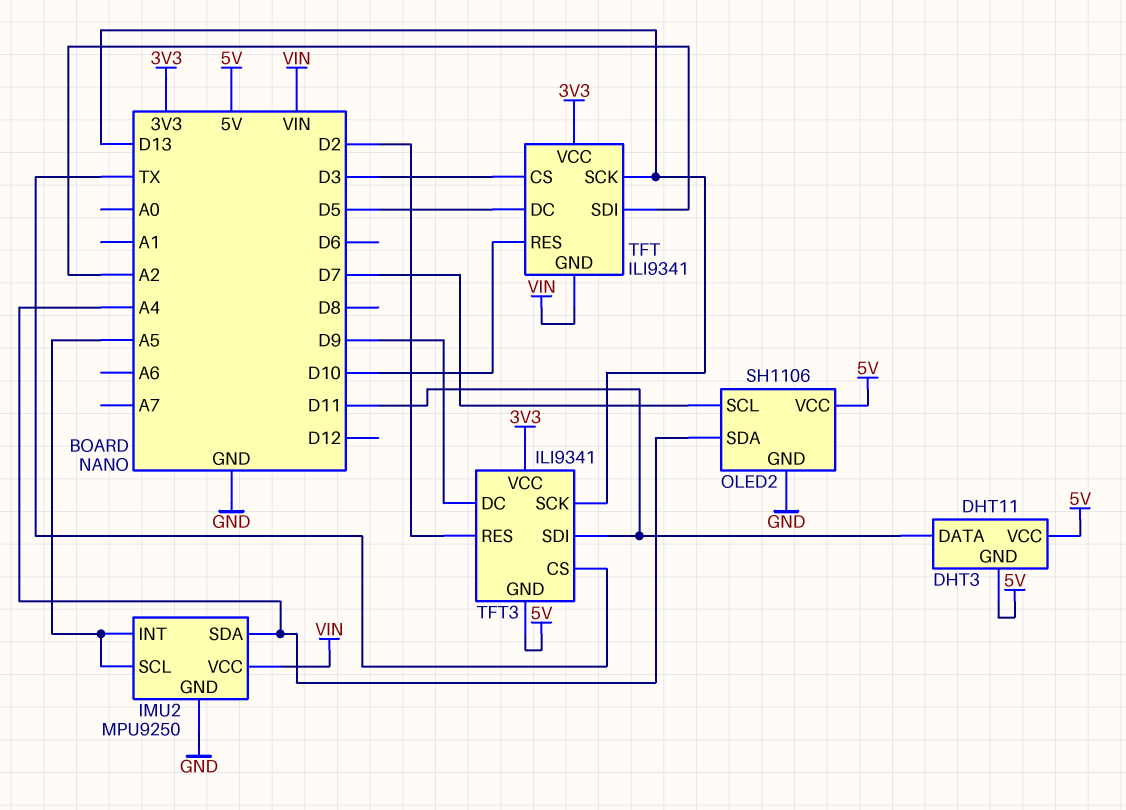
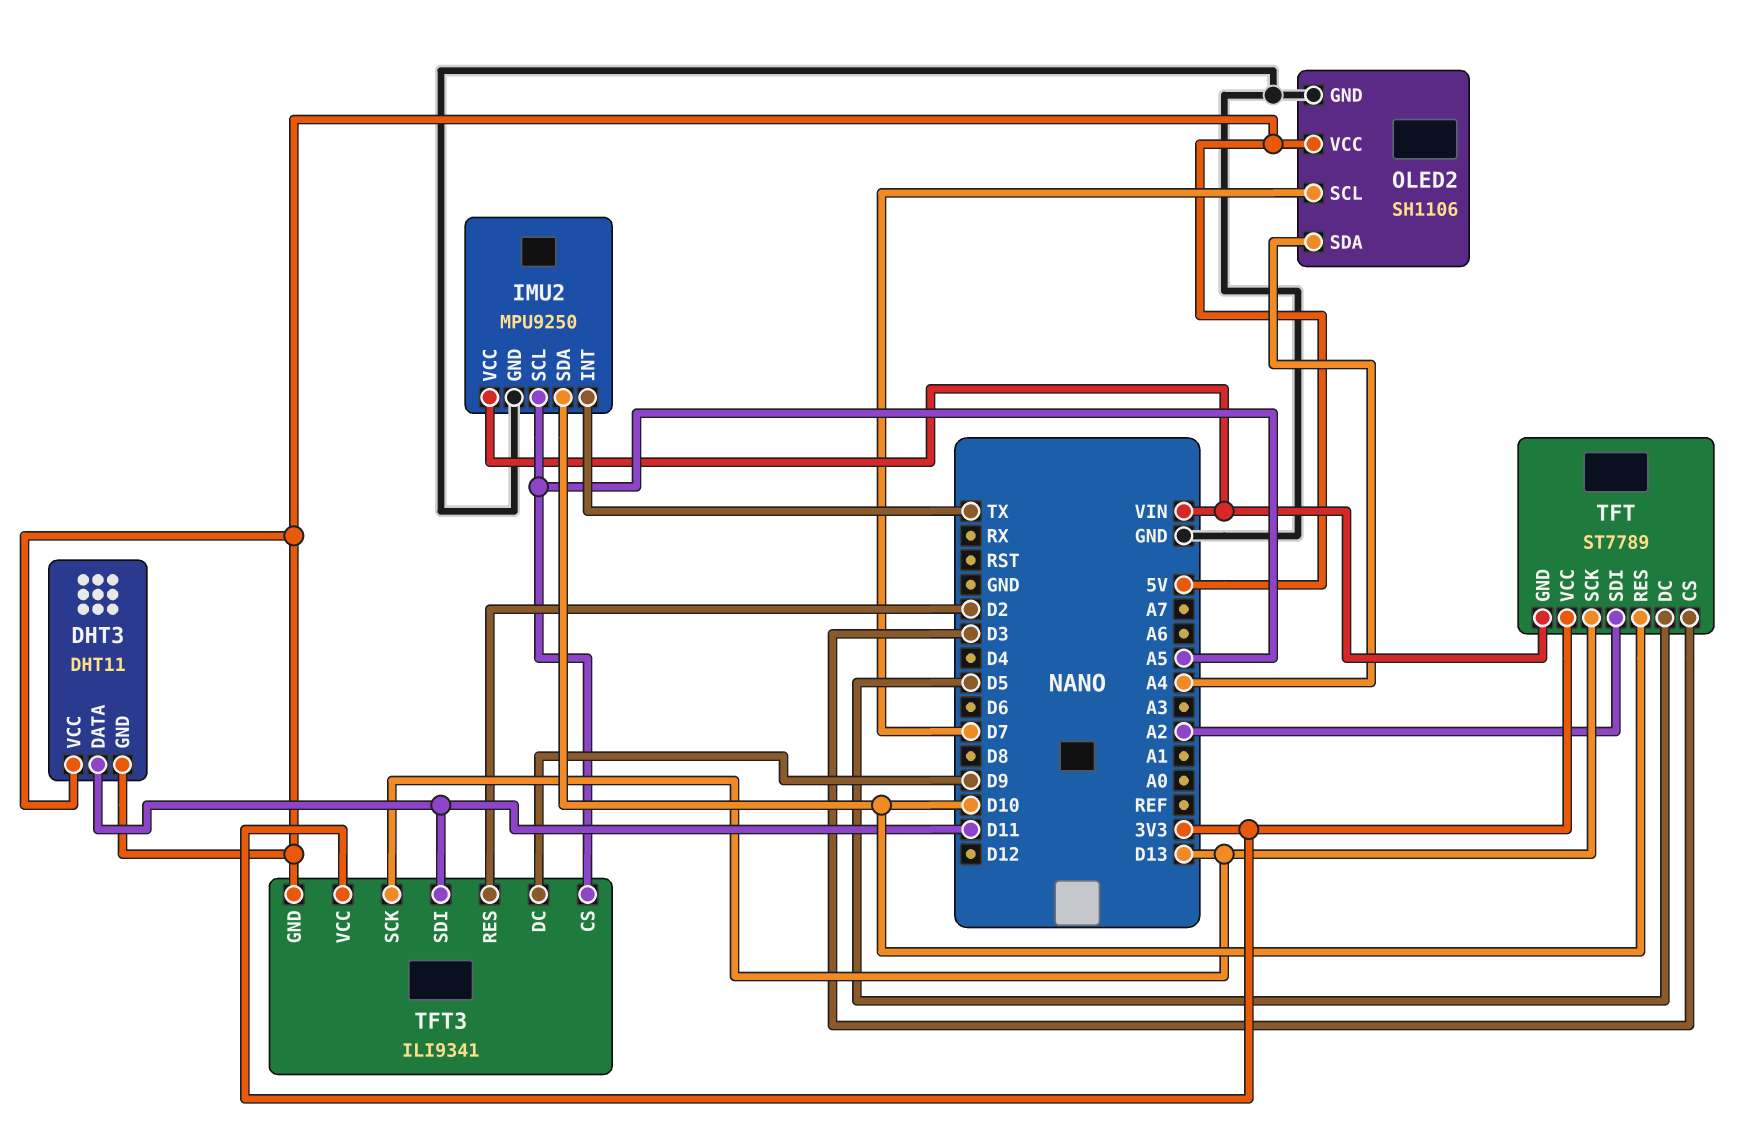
IMU2 pin INT: A5 -> TX
IMU2 pin SDA: A4 -> D10
TFT: ILI9341 -> ST7789
TFT3 pin CS: TX -> A5

